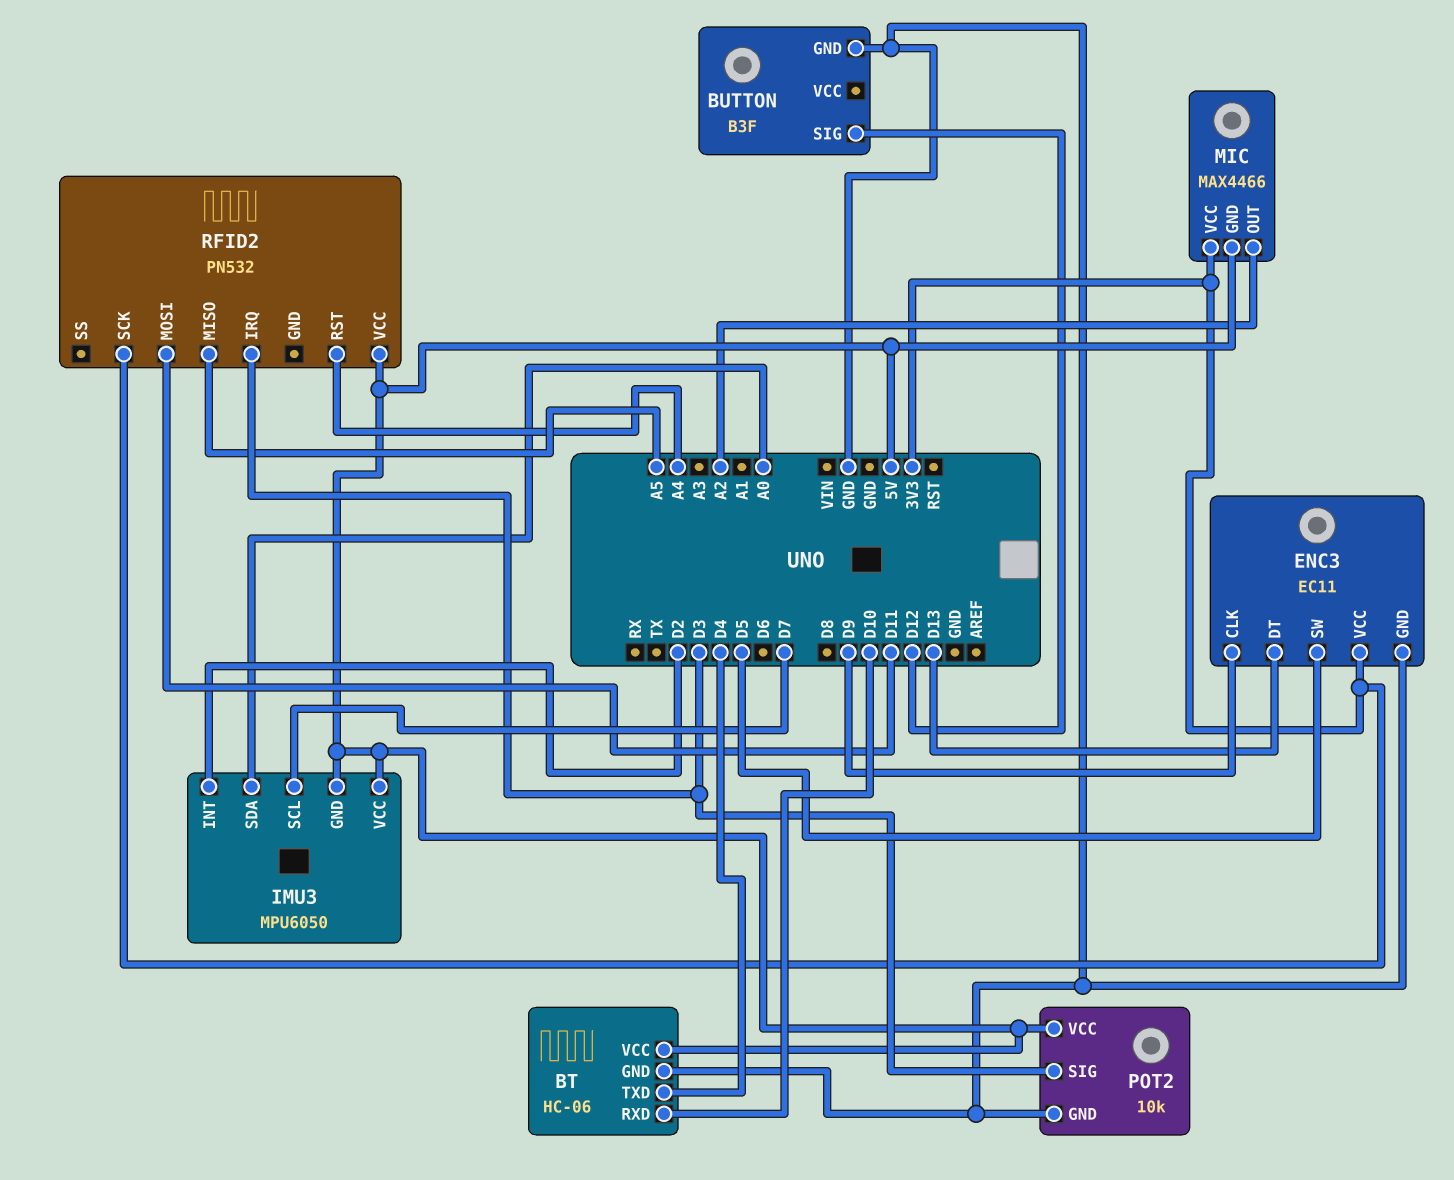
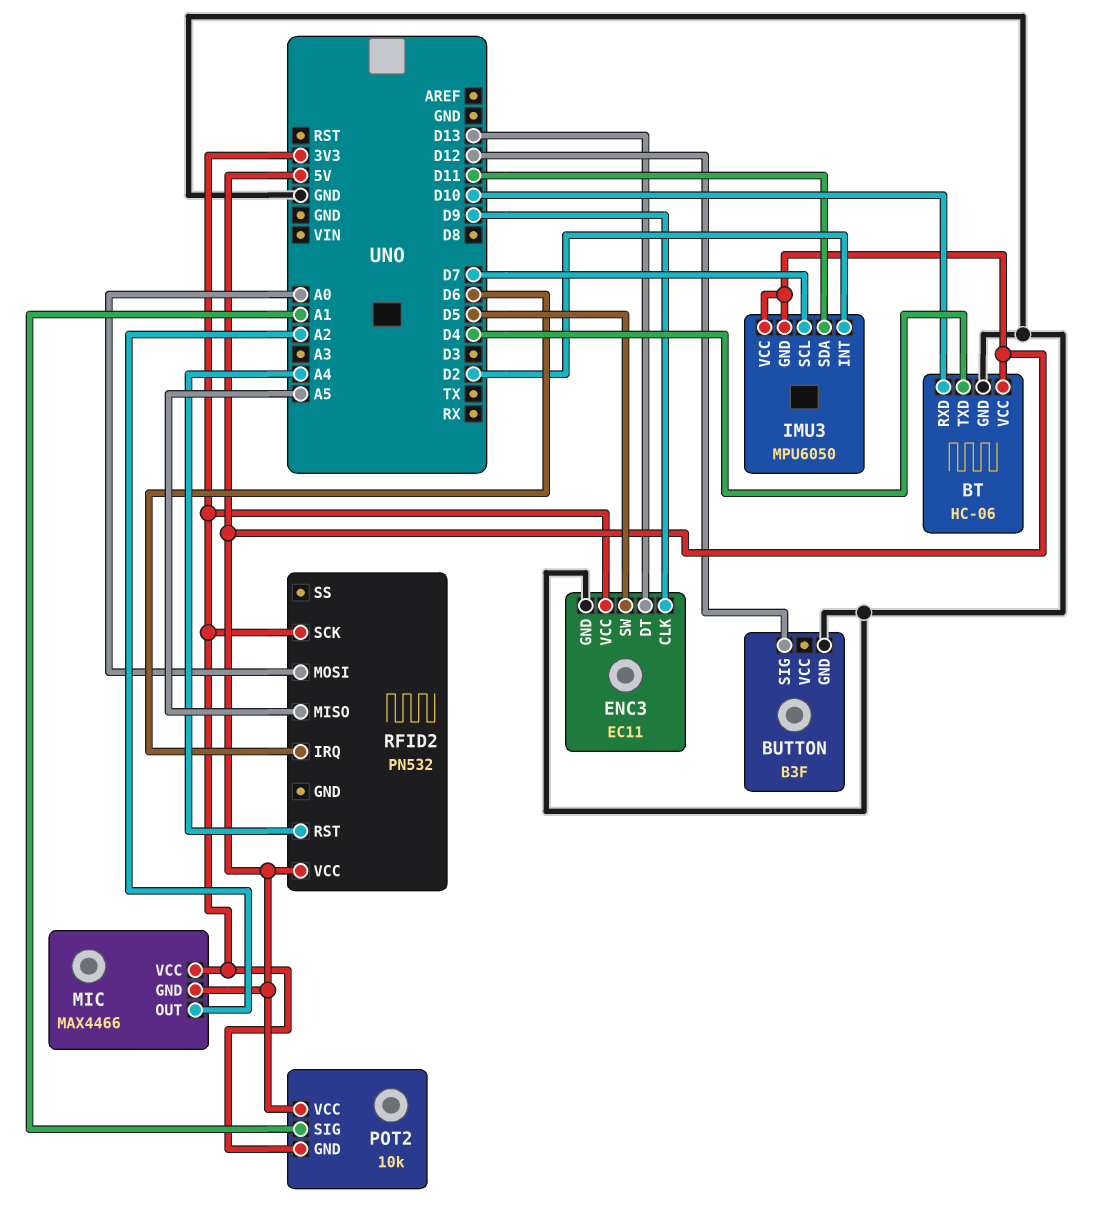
IMU3 pin SDA: A0 -> D11
POT2 pin GND: GND -> 3V3
POT2 pin SIG: D3 -> A1
RFID2 pin IRQ: D3 -> D6
RFID2 pin MOSI: D11 -> A0

